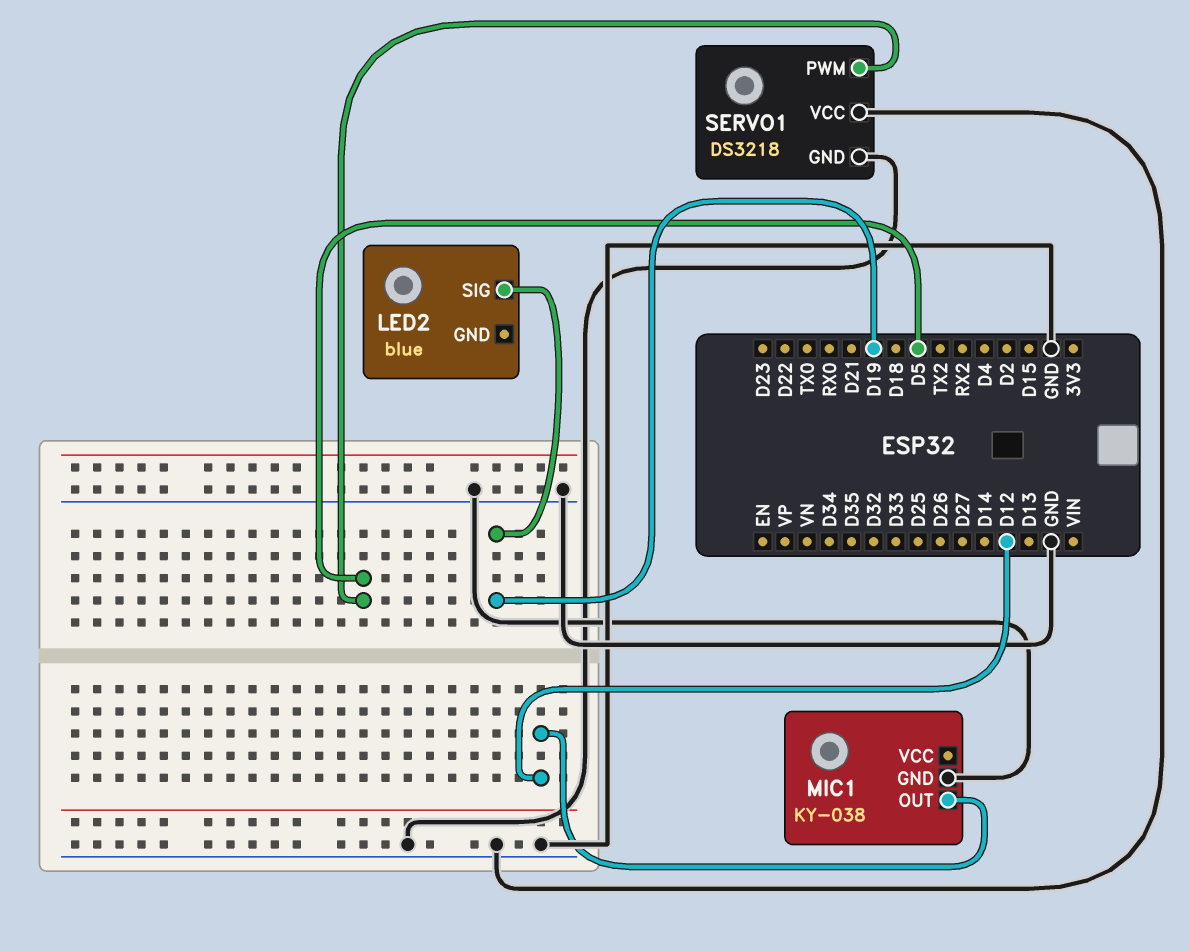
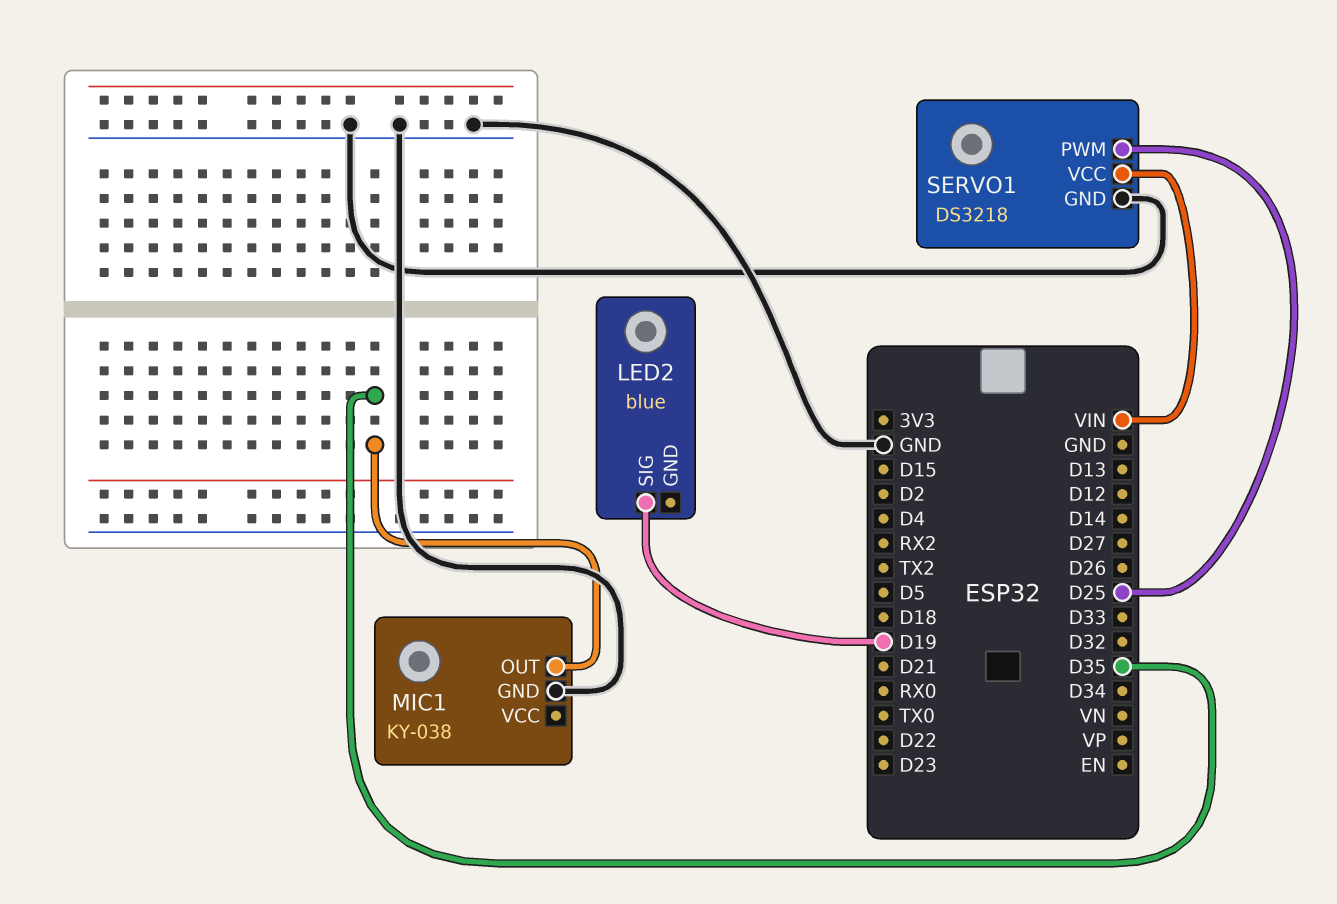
MIC1 pin OUT: D12 -> D35
SERVO1 pin PWM: D5 -> D25
SERVO1 pin VCC: GND -> VIN

